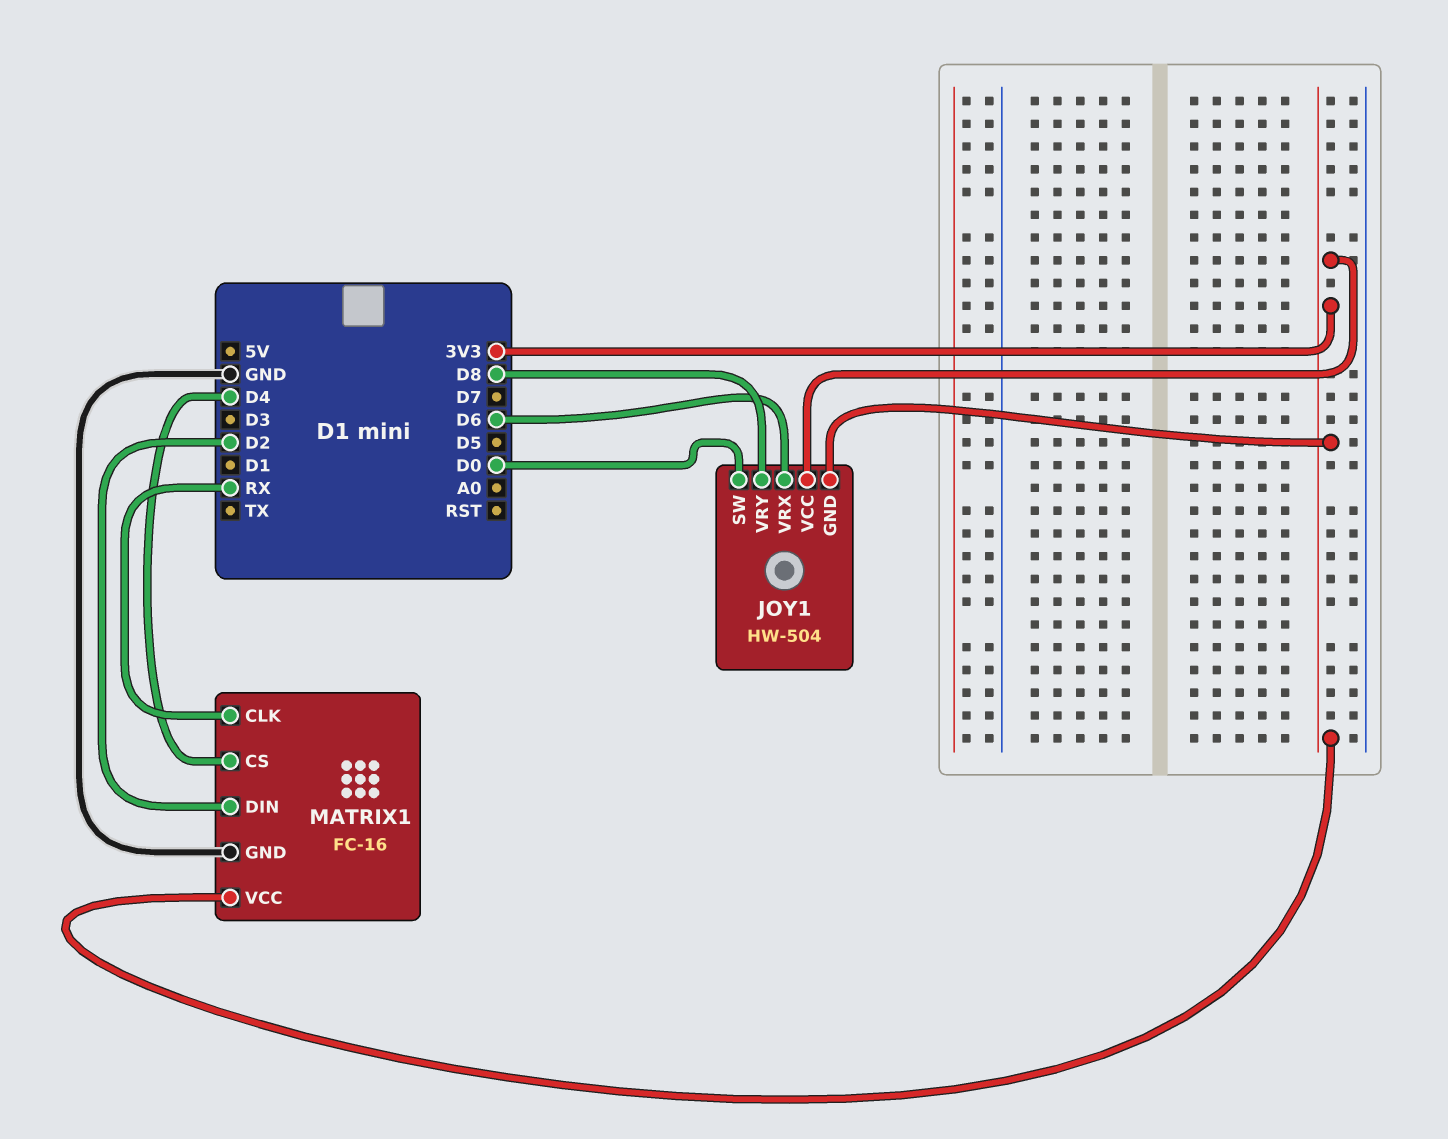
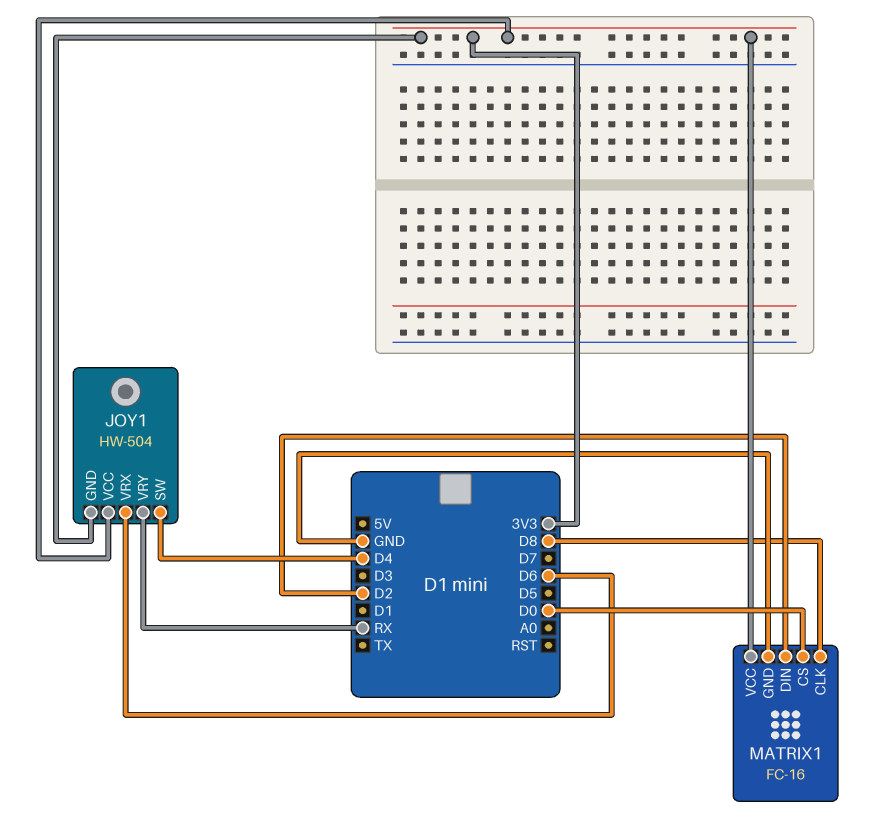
JOY1 pin SW: D0 -> D4
JOY1 pin VRY: D8 -> RX
MATRIX1 pin CLK: RX -> D8
MATRIX1 pin CS: D4 -> D0

